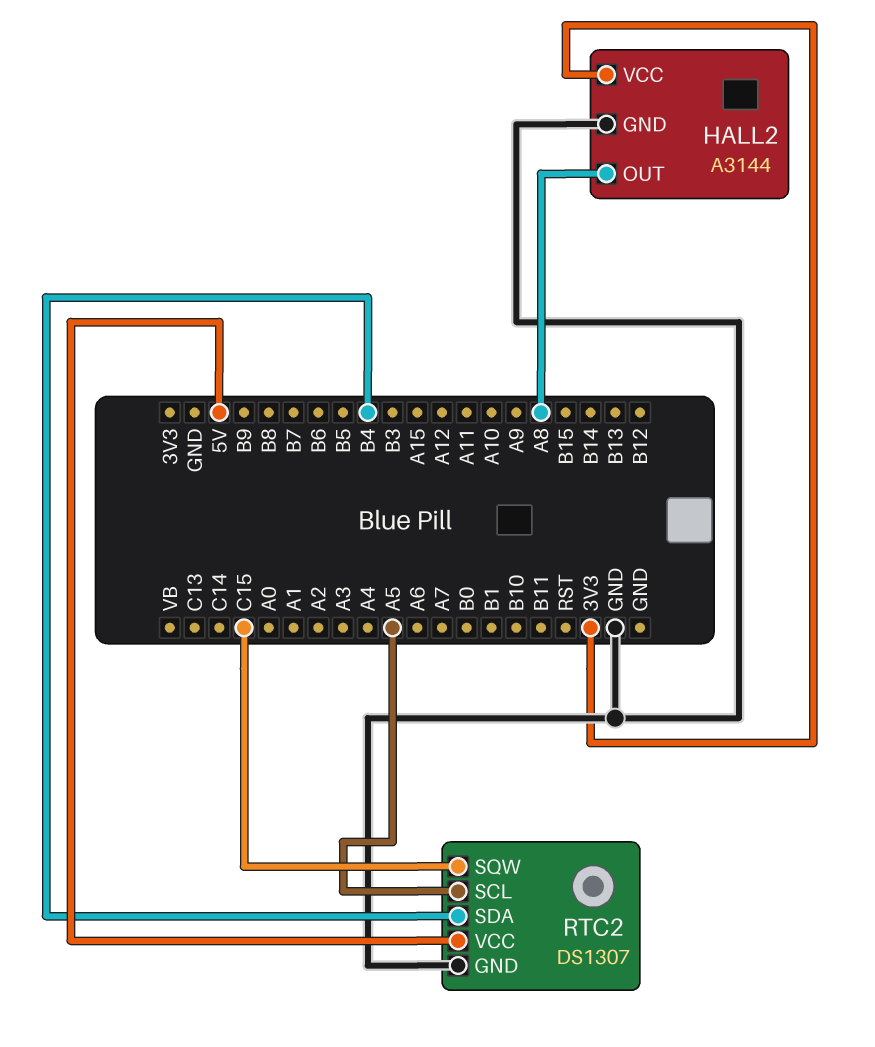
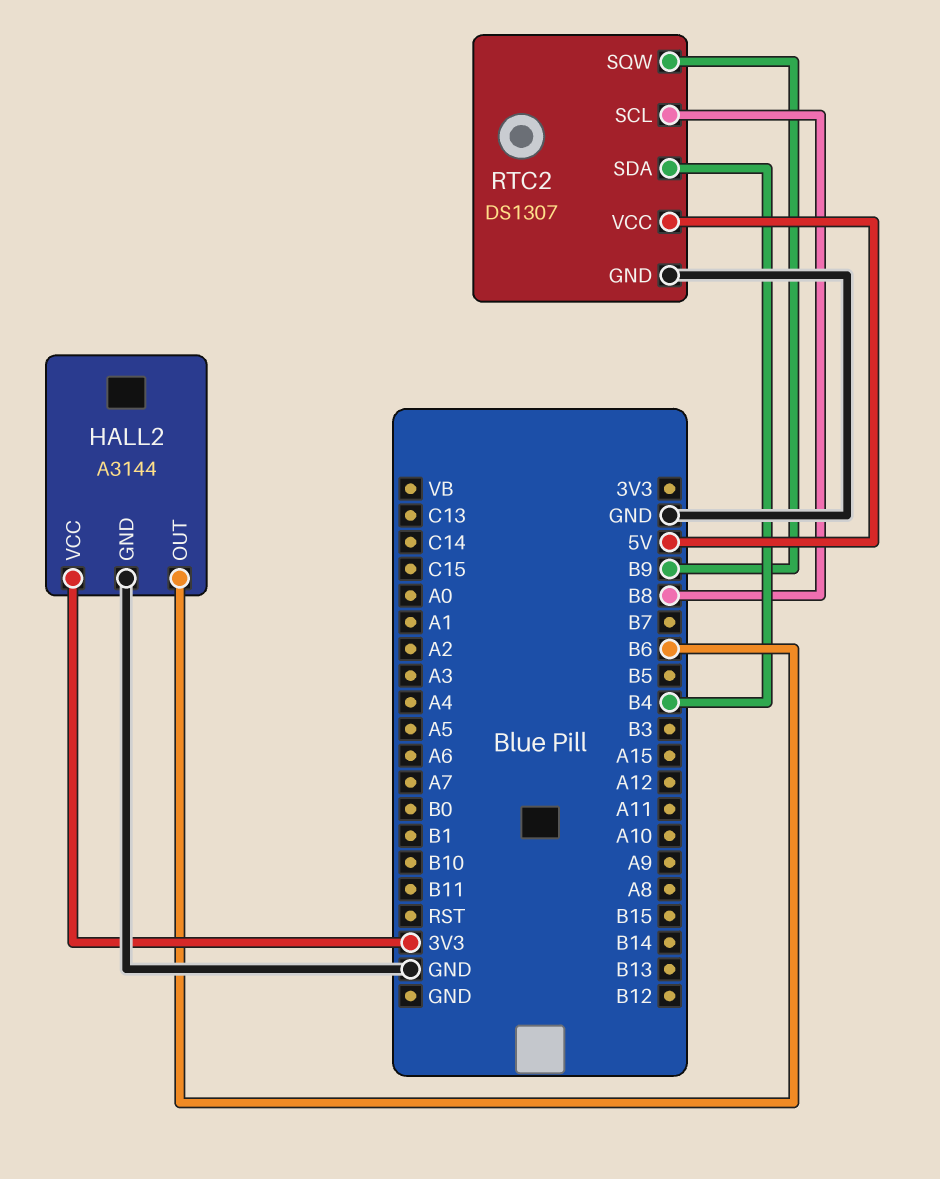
HALL2 pin OUT: A8 -> B6
RTC2 pin SCL: A5 -> B8
RTC2 pin SQW: C15 -> B9

